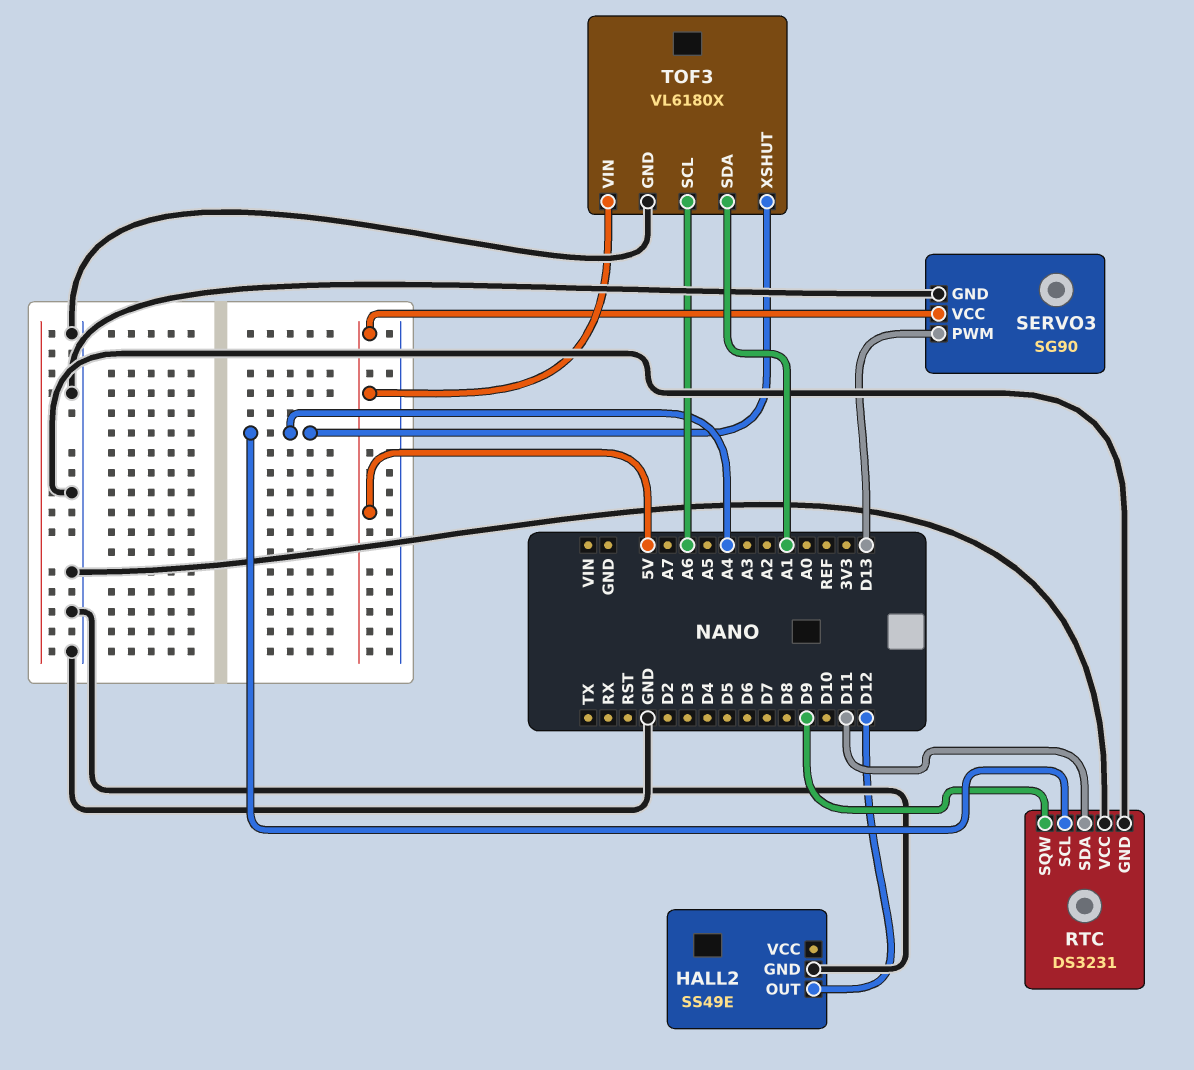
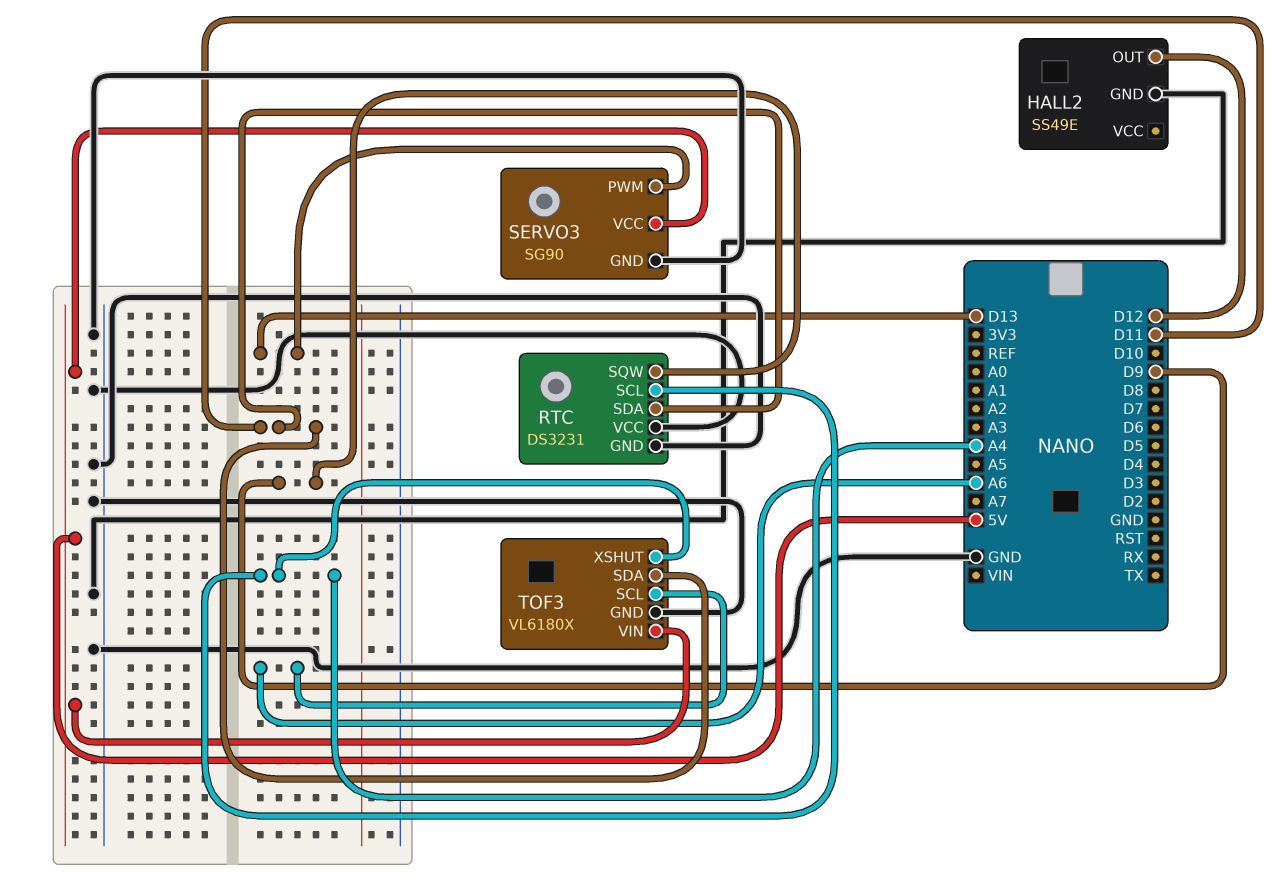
TOF3 pin SDA: A1 -> D11

